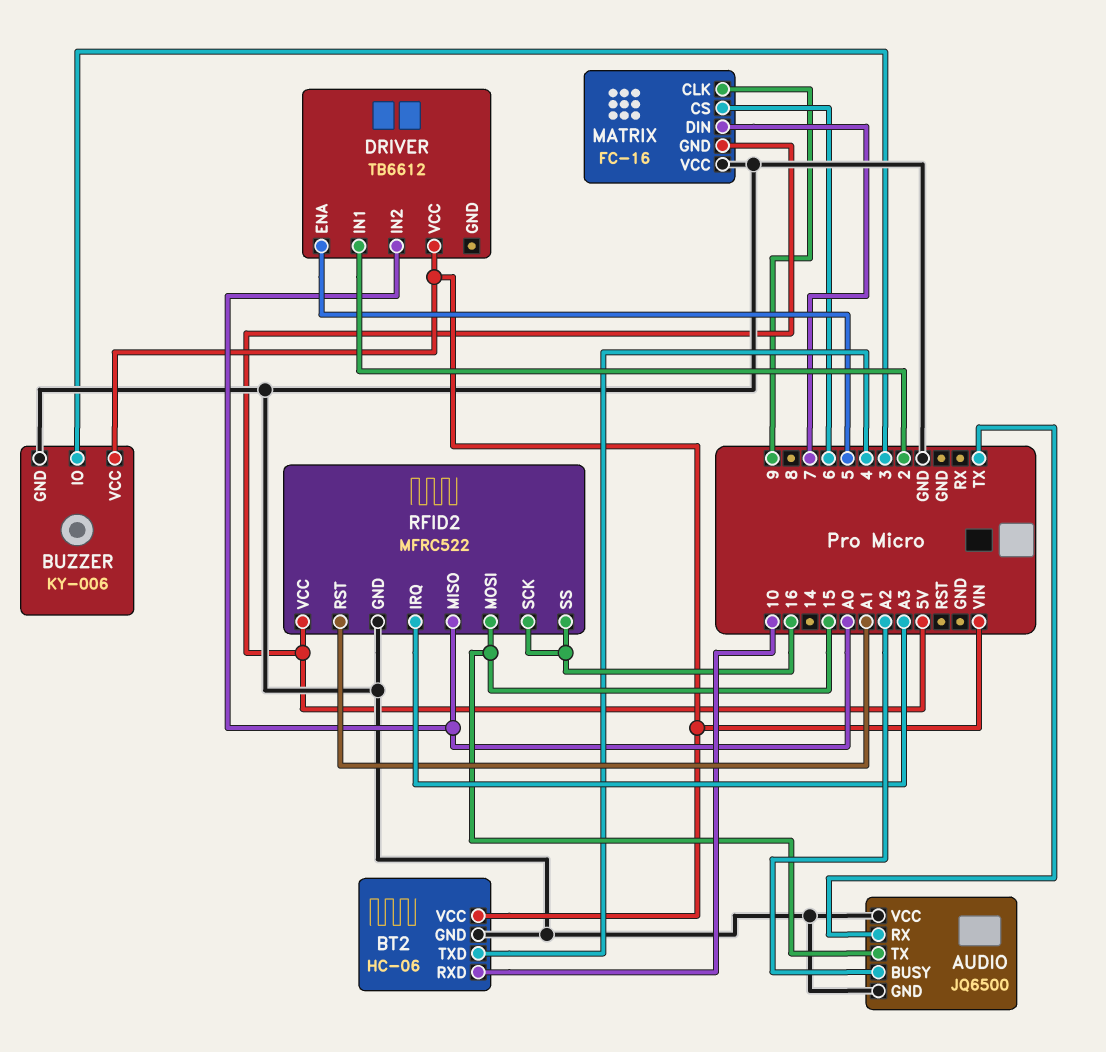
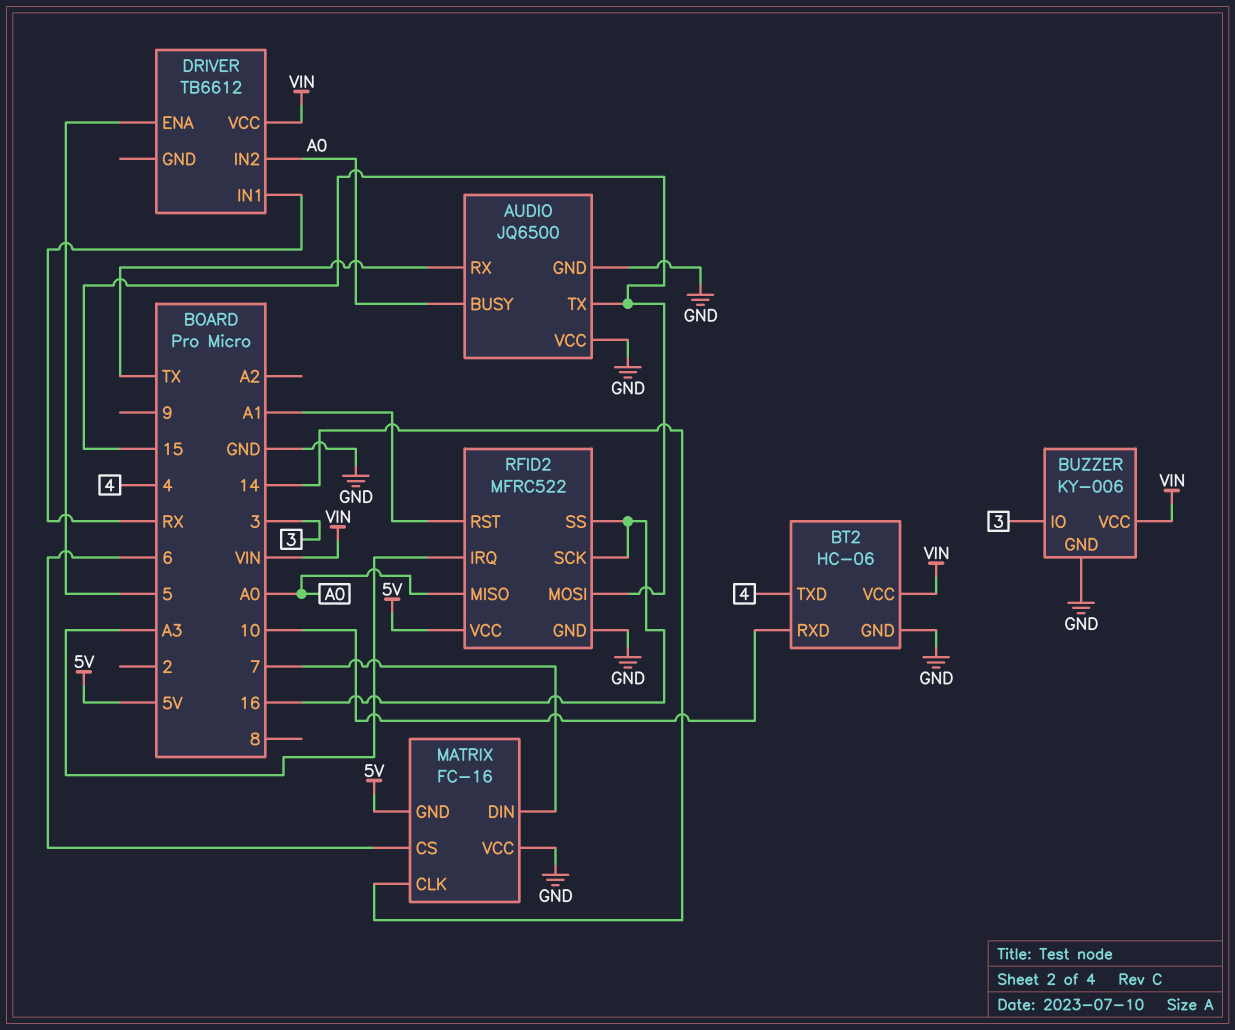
AUDIO pin BUSY: A2 -> A0
DRIVER pin IN1: 2 -> RX
MATRIX pin CLK: 9 -> 14

